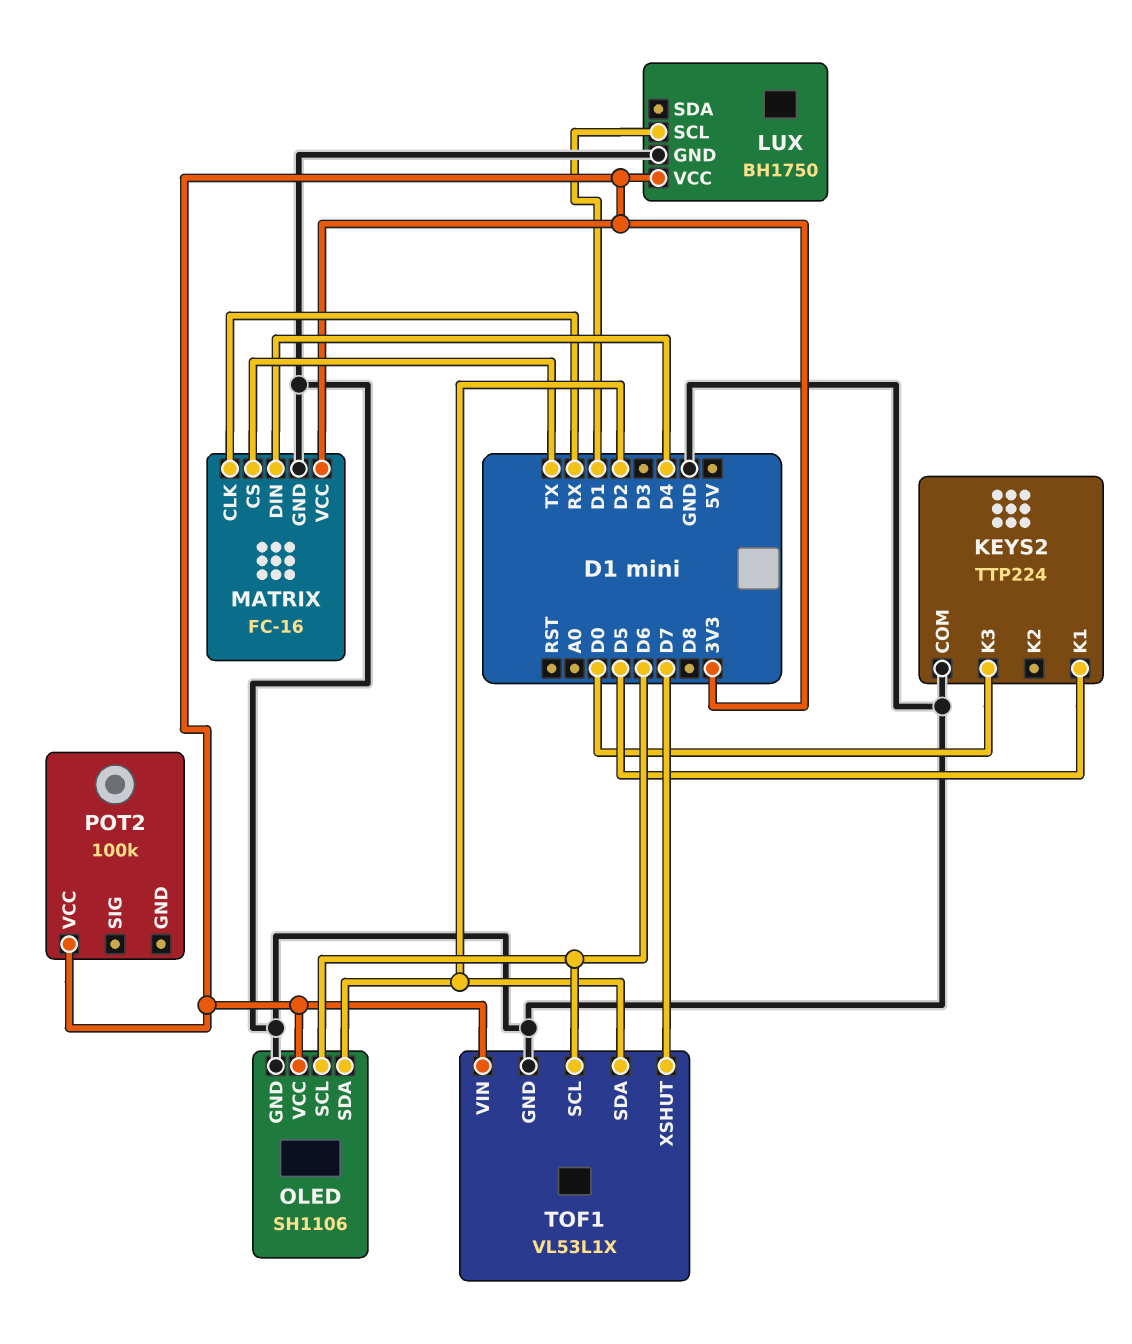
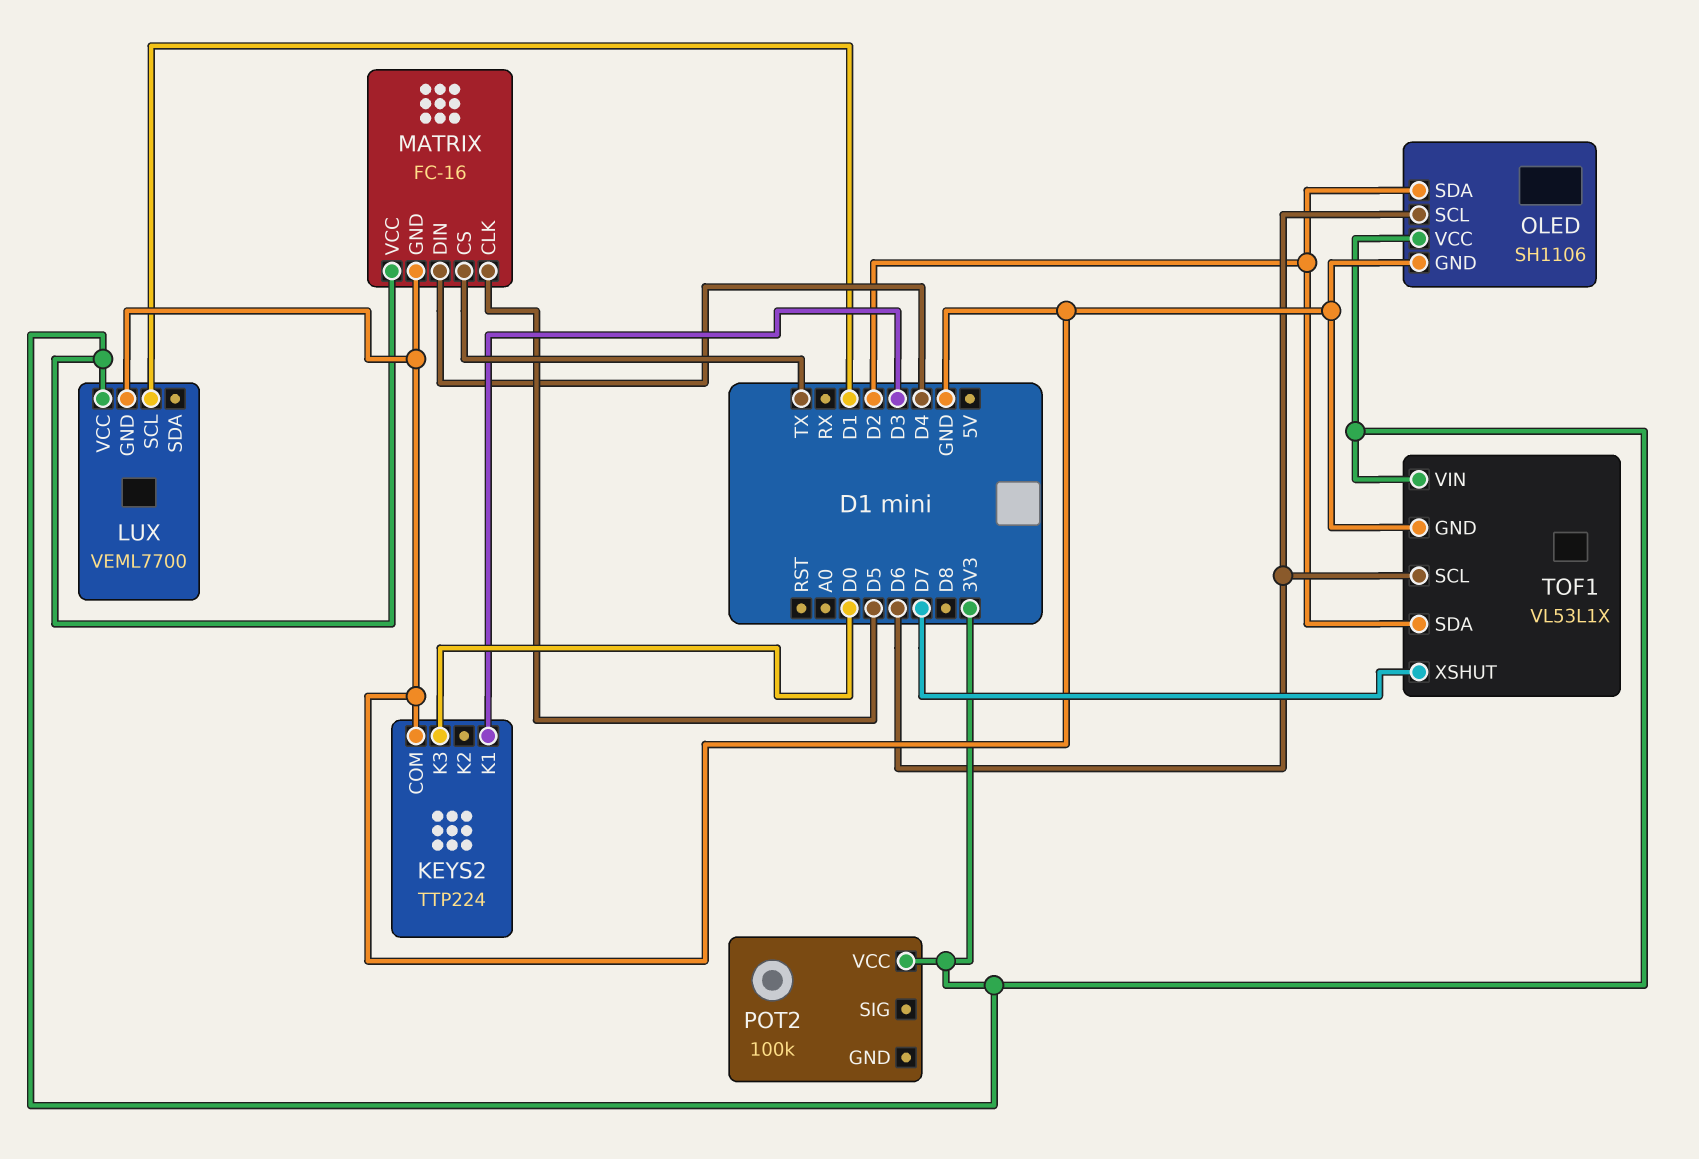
KEYS2 pin K1: D5 -> D3
LUX: BH1750 -> VEML7700
MATRIX pin CLK: RX -> D5

